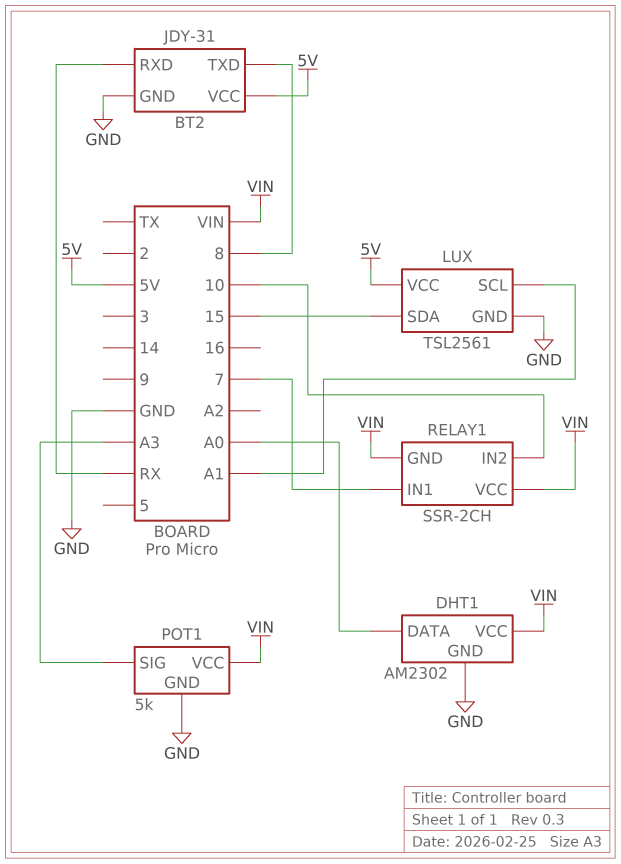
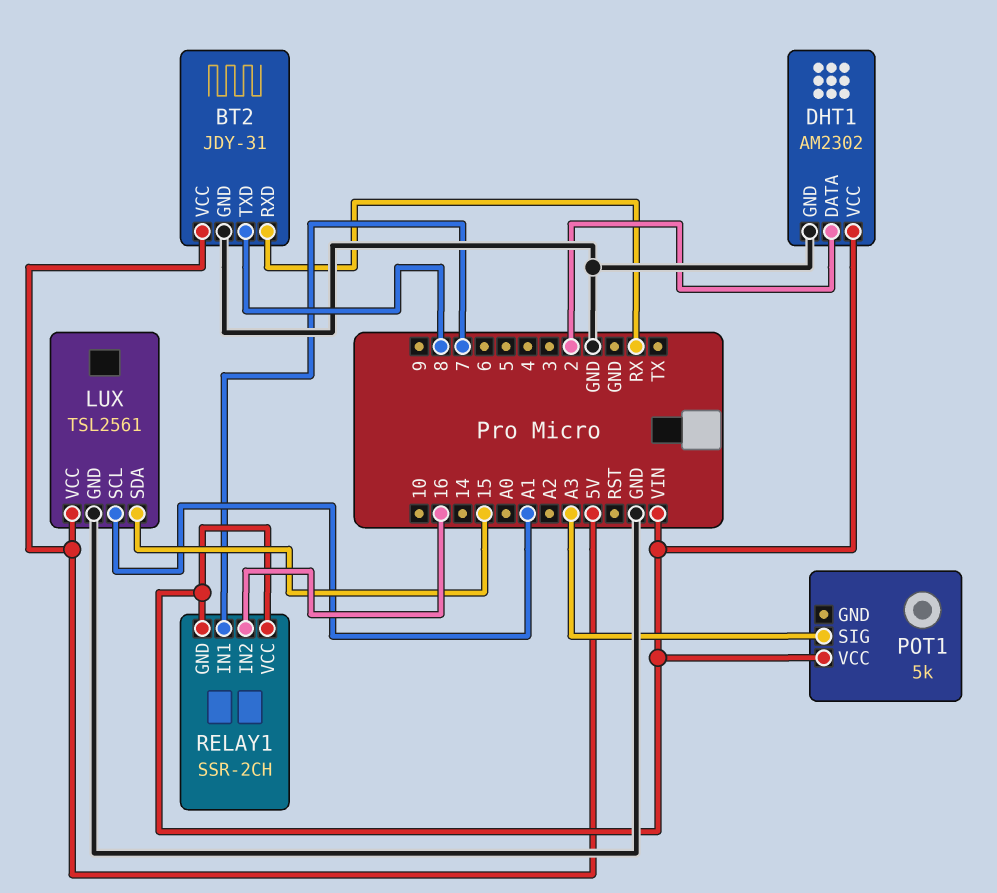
DHT1 pin DATA: A0 -> 2
POT1 pin GND: GND -> none
RELAY1 pin IN2: 10 -> 16

